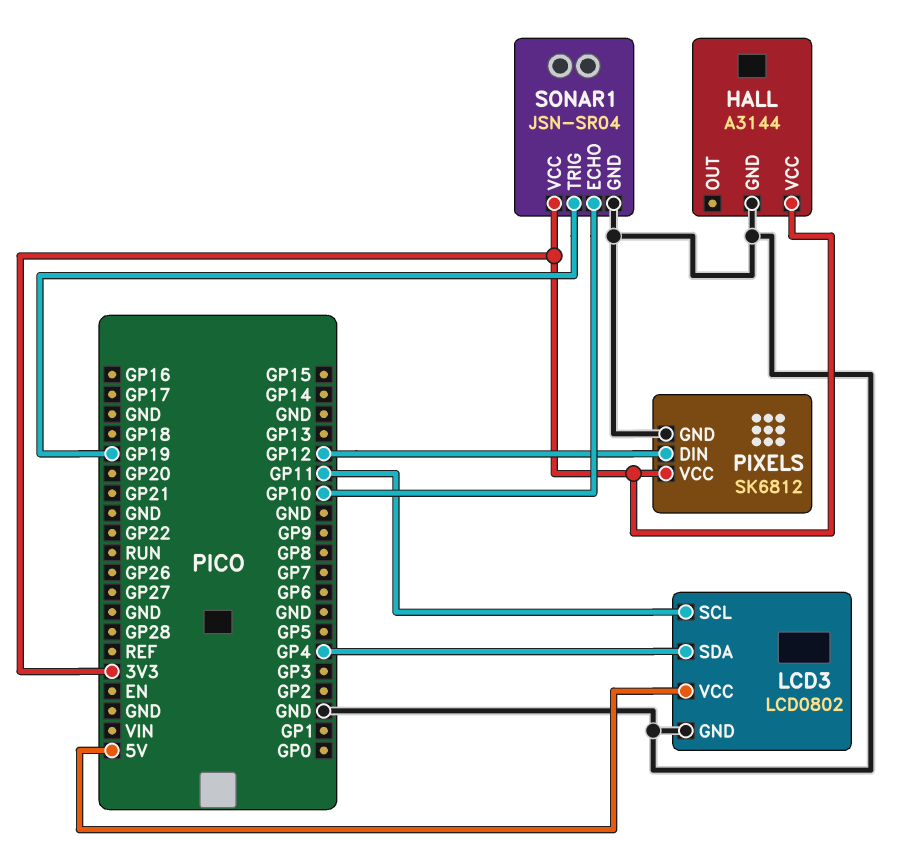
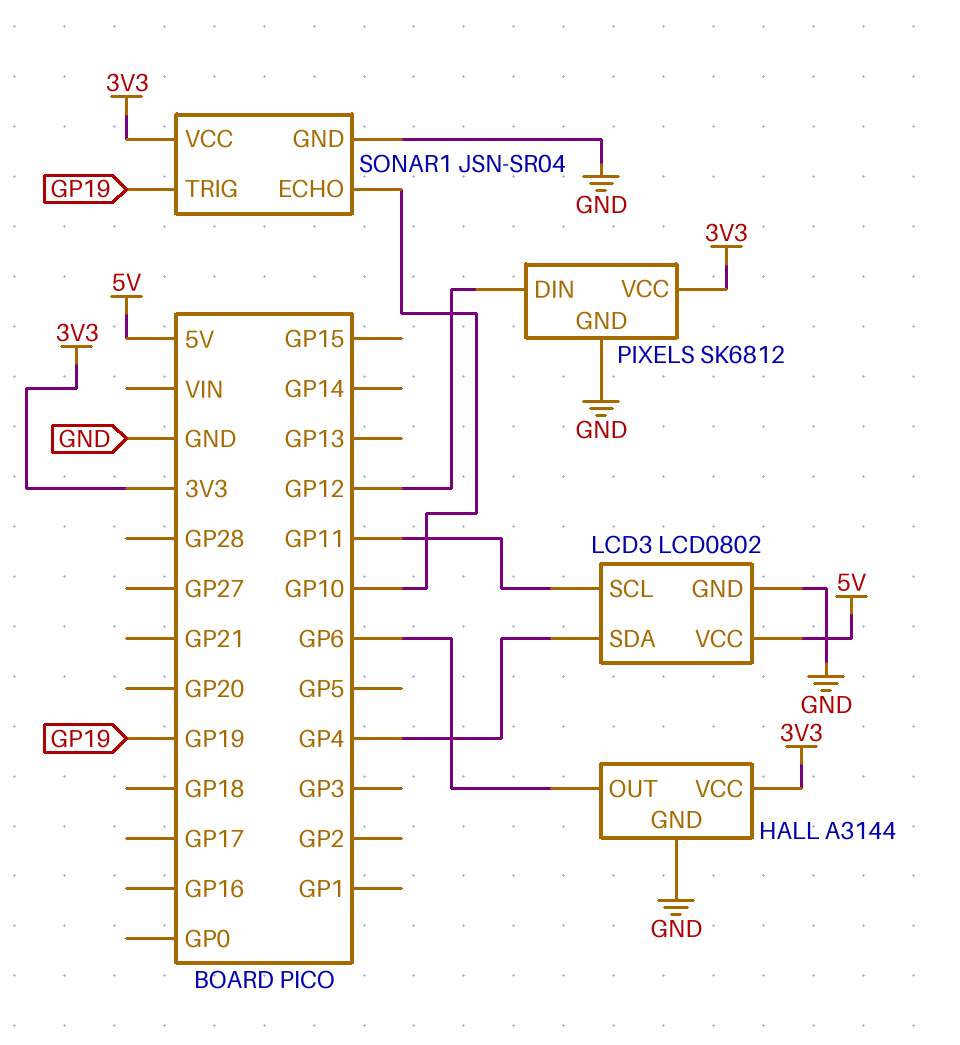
HALL pin OUT: none -> GP6

